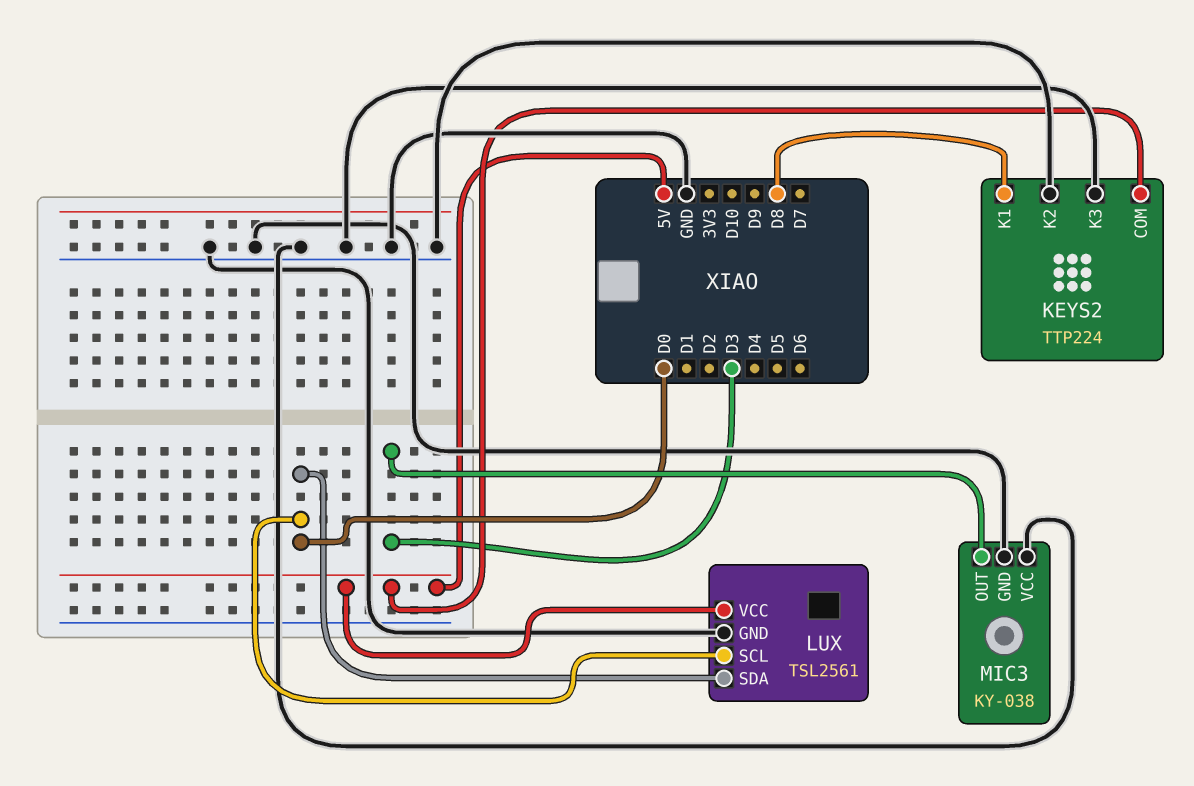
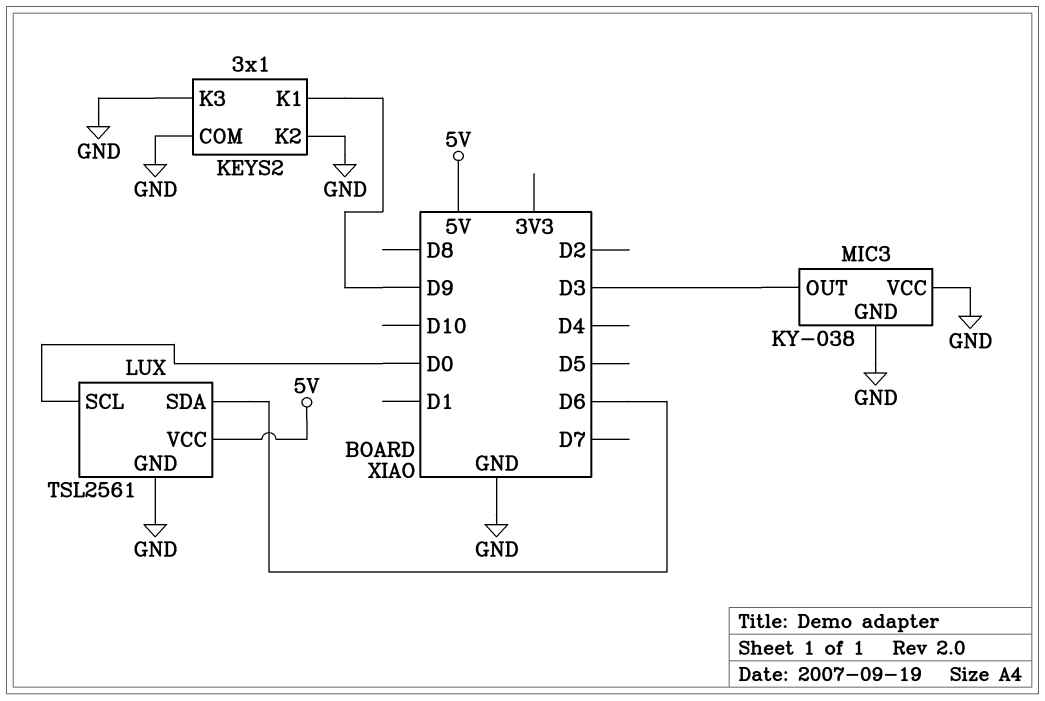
KEYS2: TTP224 -> 3x1
KEYS2 pin COM: 5V -> GND
KEYS2 pin K1: D8 -> D9
LUX pin SDA: D0 -> D6

